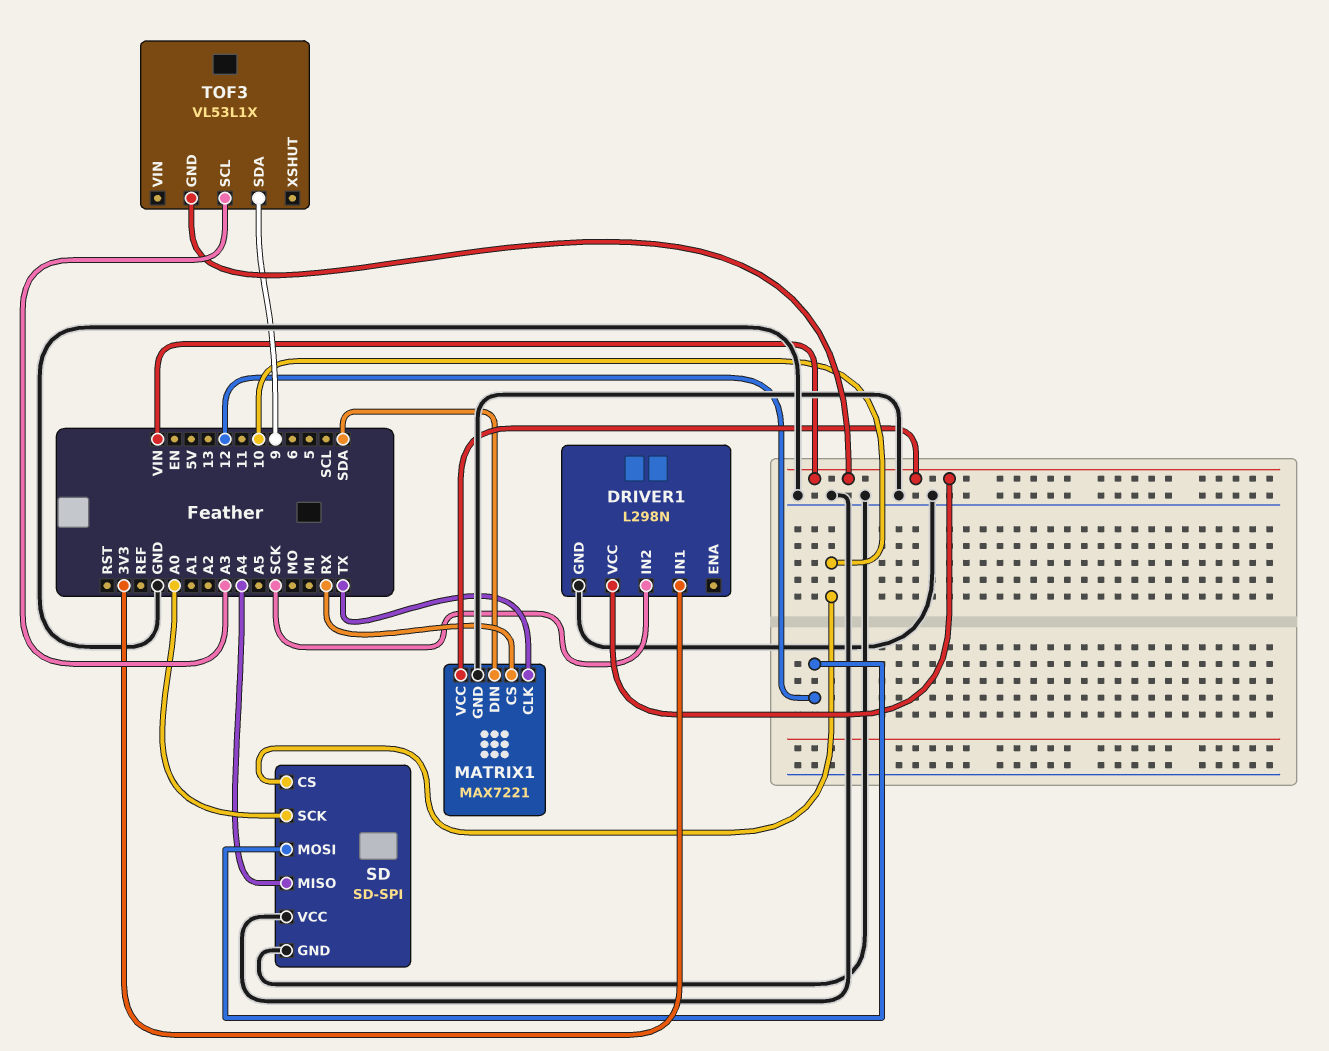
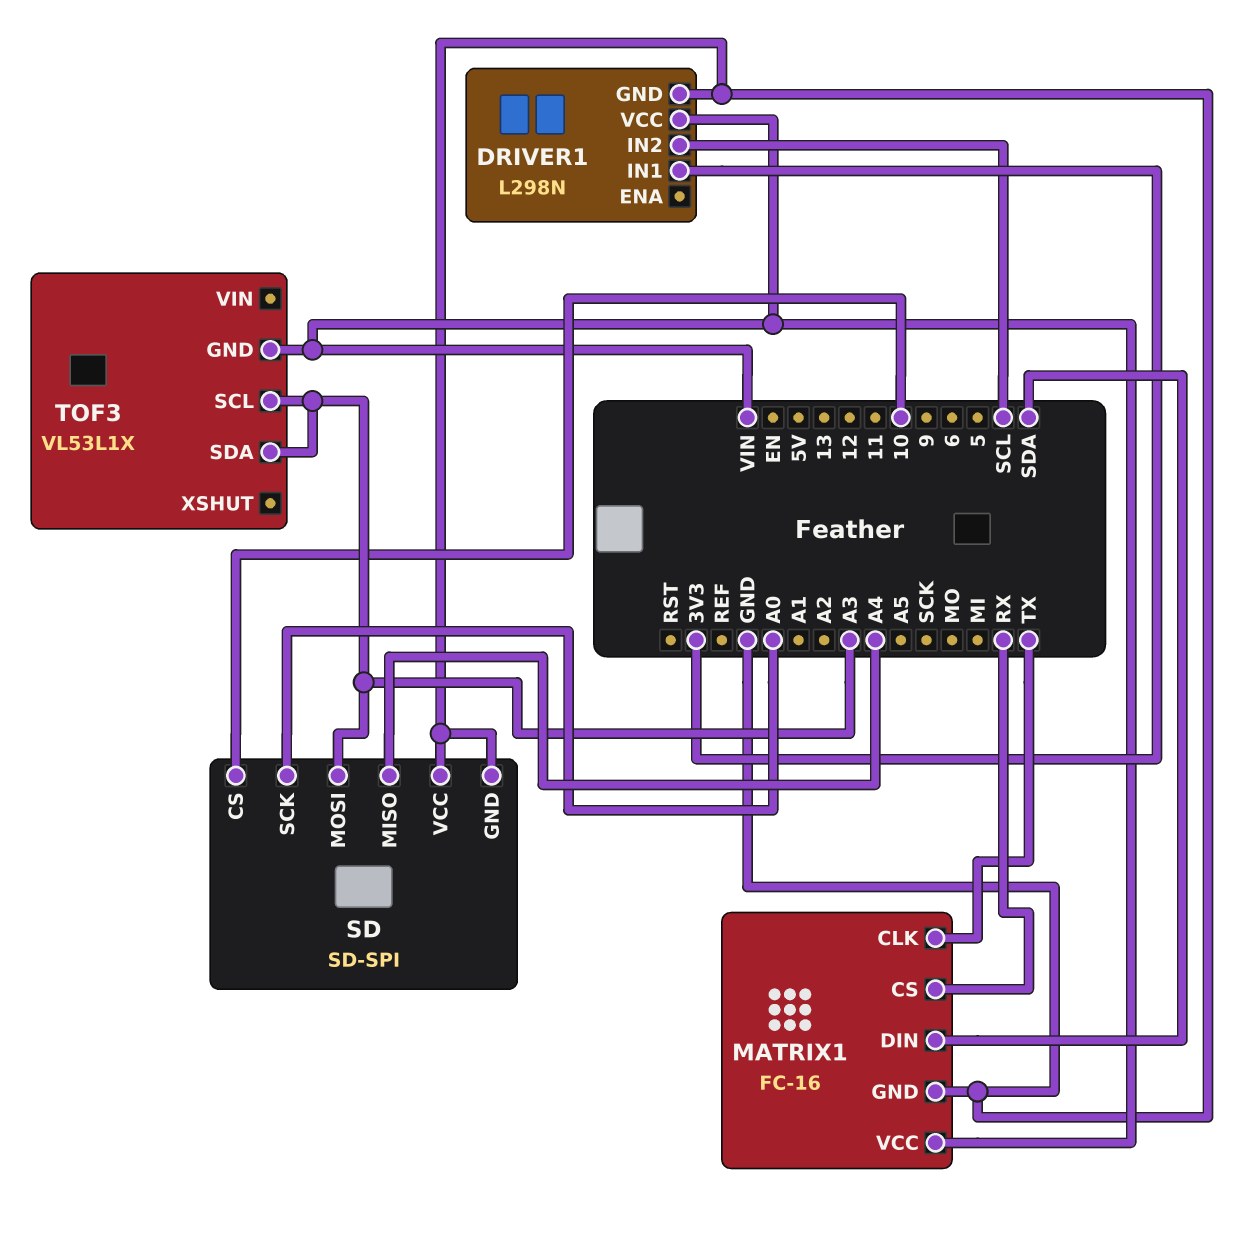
DRIVER1 pin IN2: SCK -> SCL
MATRIX1: MAX7221 -> FC-16
SD pin MOSI: 12 -> A3
TOF3 pin SDA: 9 -> A3

